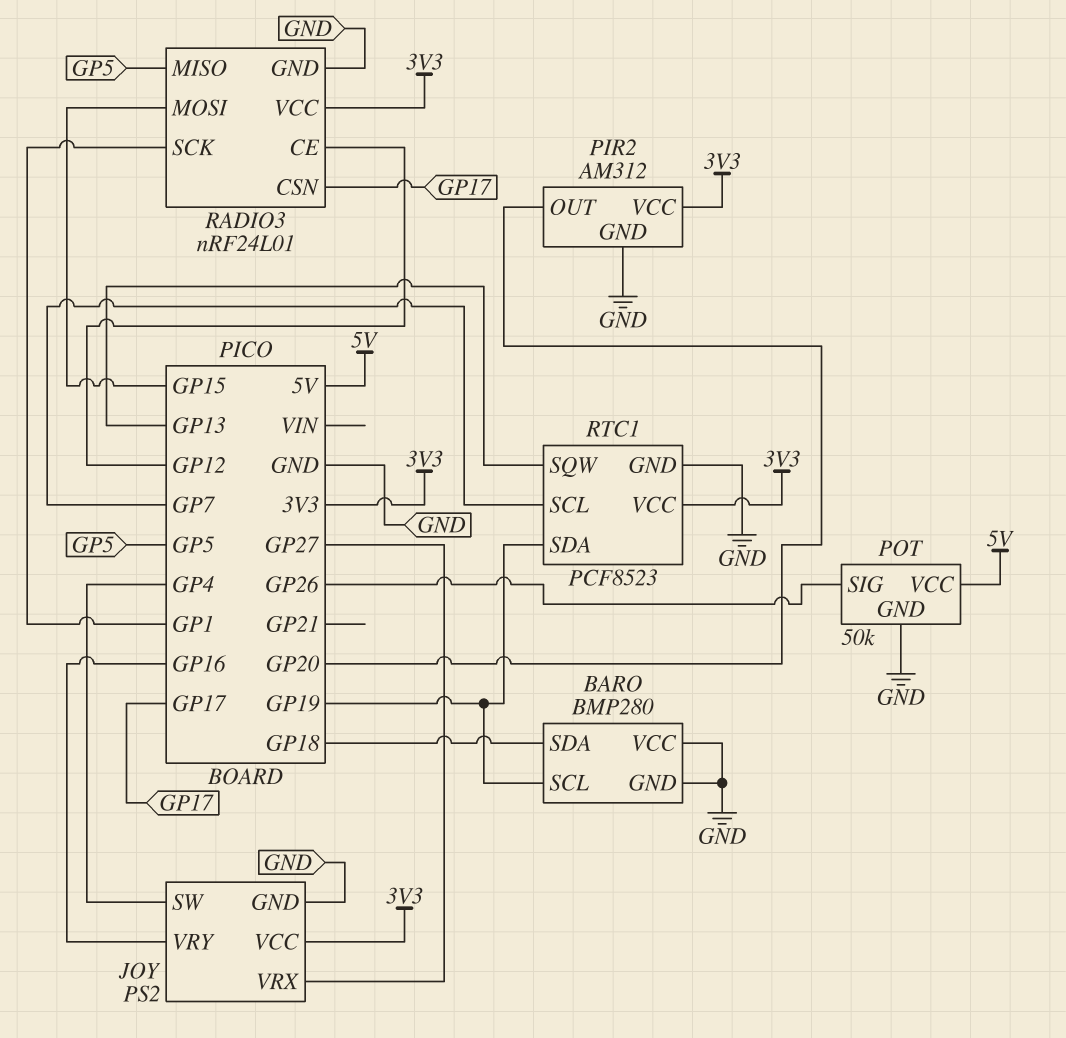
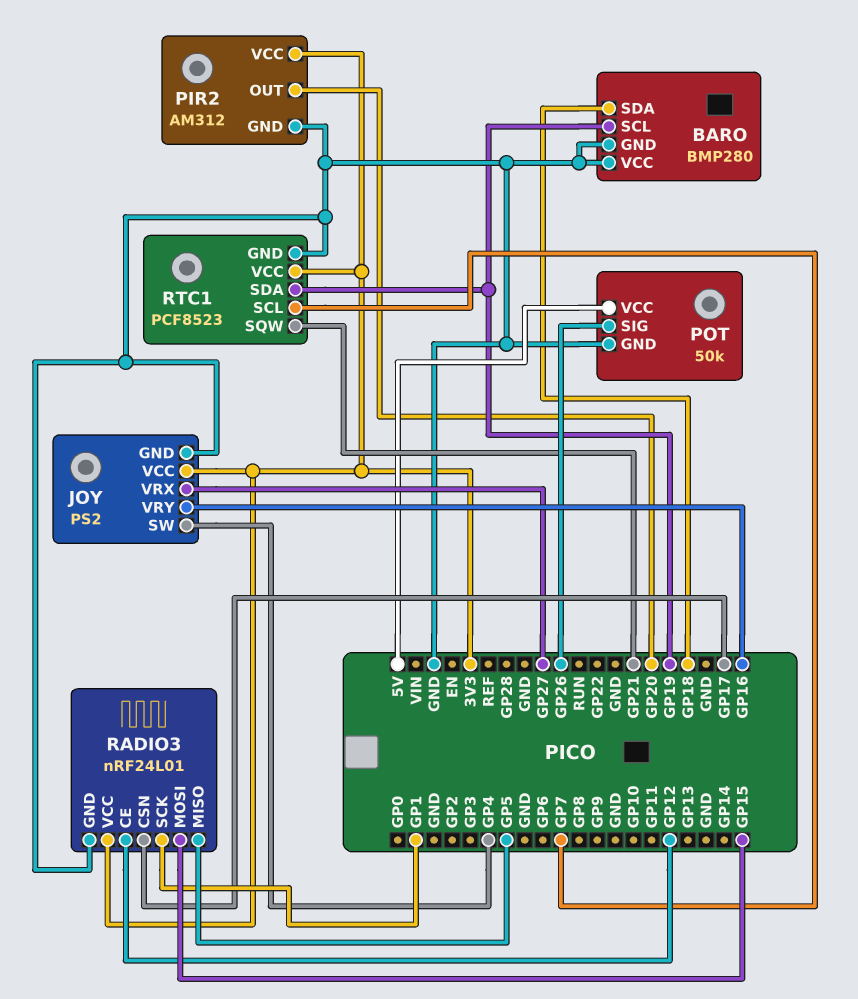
RTC1 pin SQW: GP13 -> GP21

